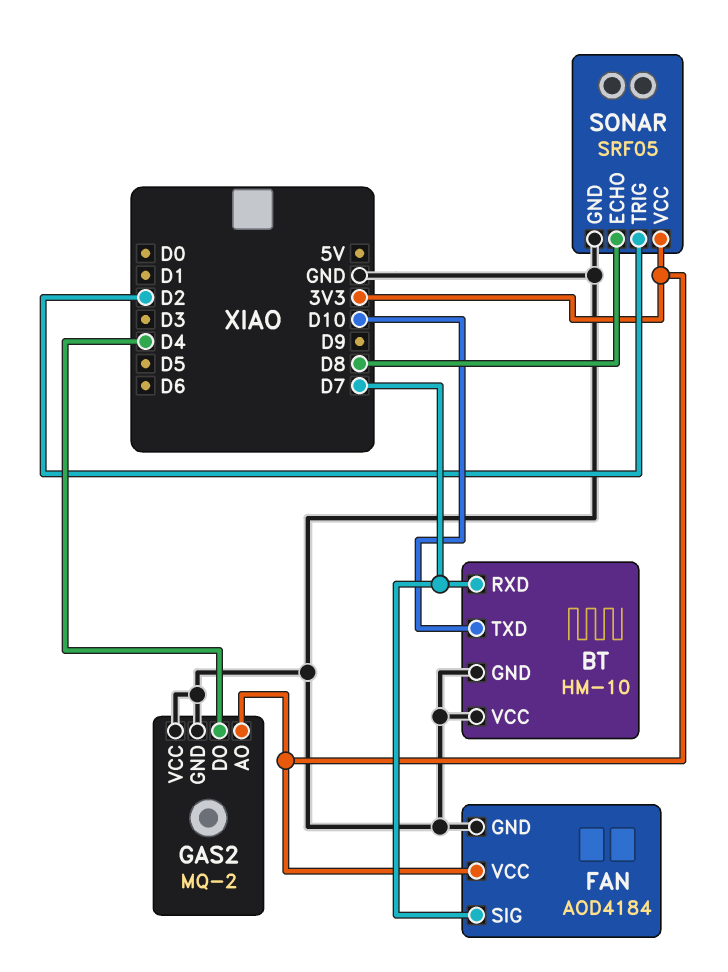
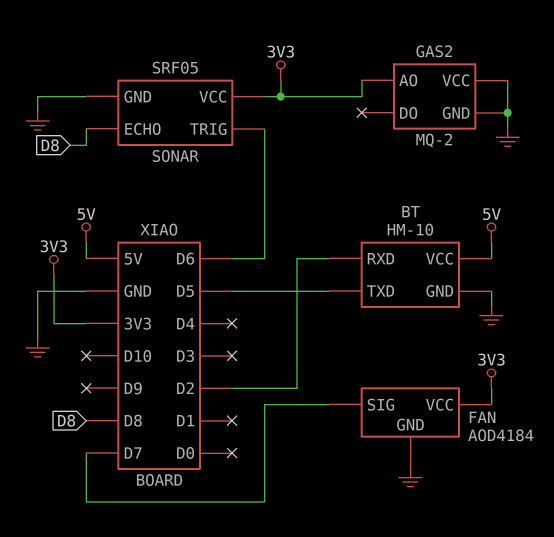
BT pin RXD: D7 -> D2
BT pin TXD: D10 -> D5
BT pin VCC: GND -> 5V
GAS2 pin DO: D4 -> none
SONAR pin TRIG: D2 -> D6

